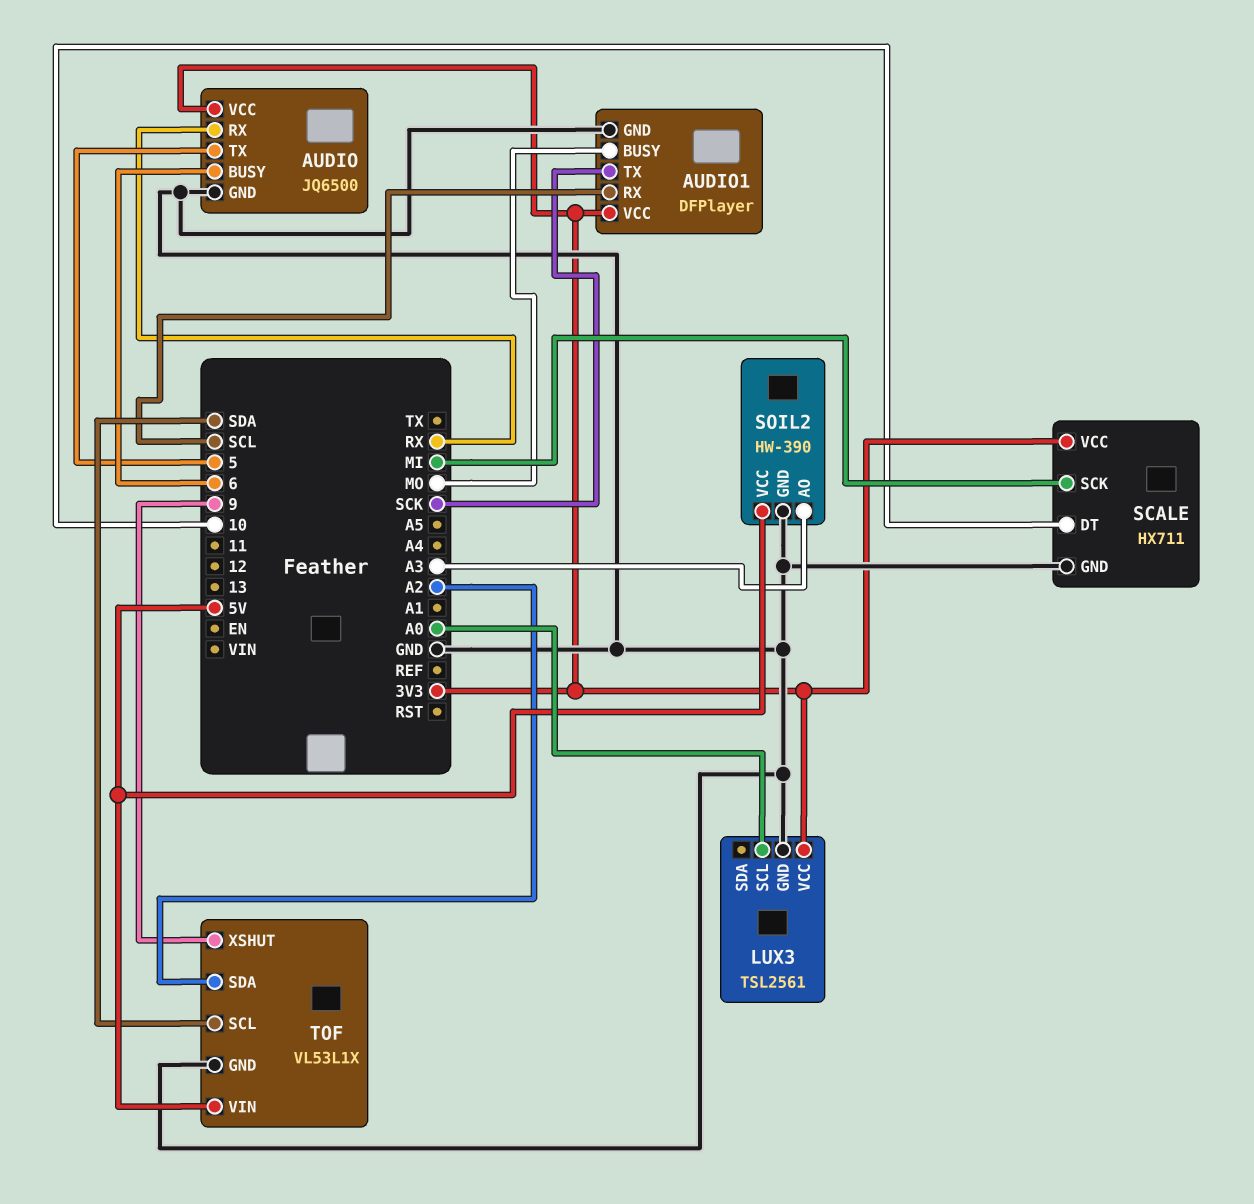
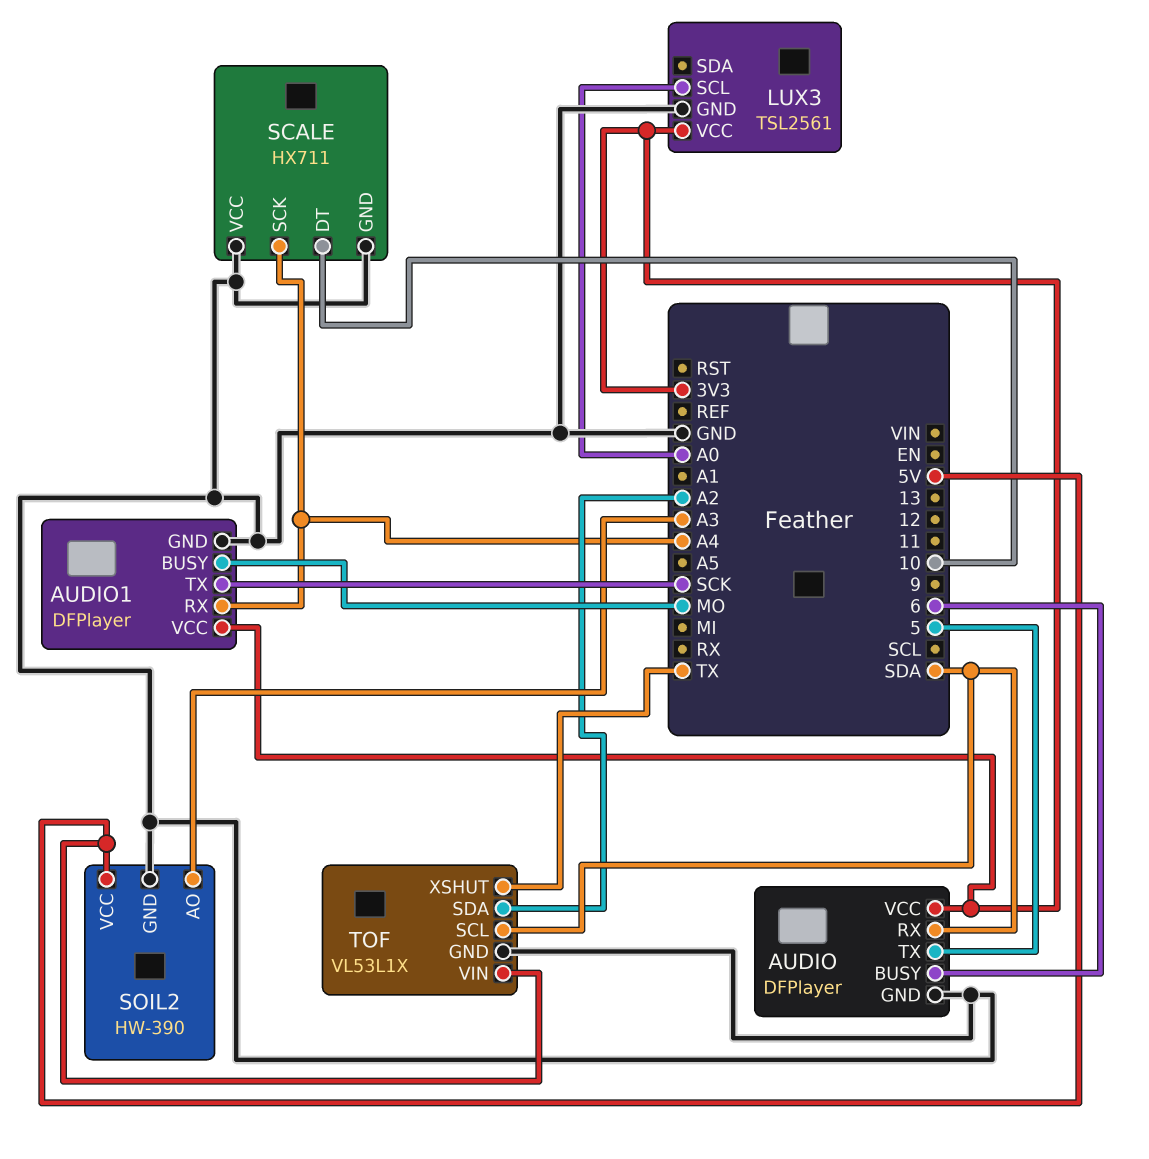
AUDIO: JQ6500 -> DFPlayer
AUDIO pin RX: RX -> SDA
AUDIO1 pin RX: SCL -> A4
SCALE pin SCK: MI -> A4
SCALE pin VCC: 3V3 -> GND
TOF pin XSHUT: 9 -> TX

